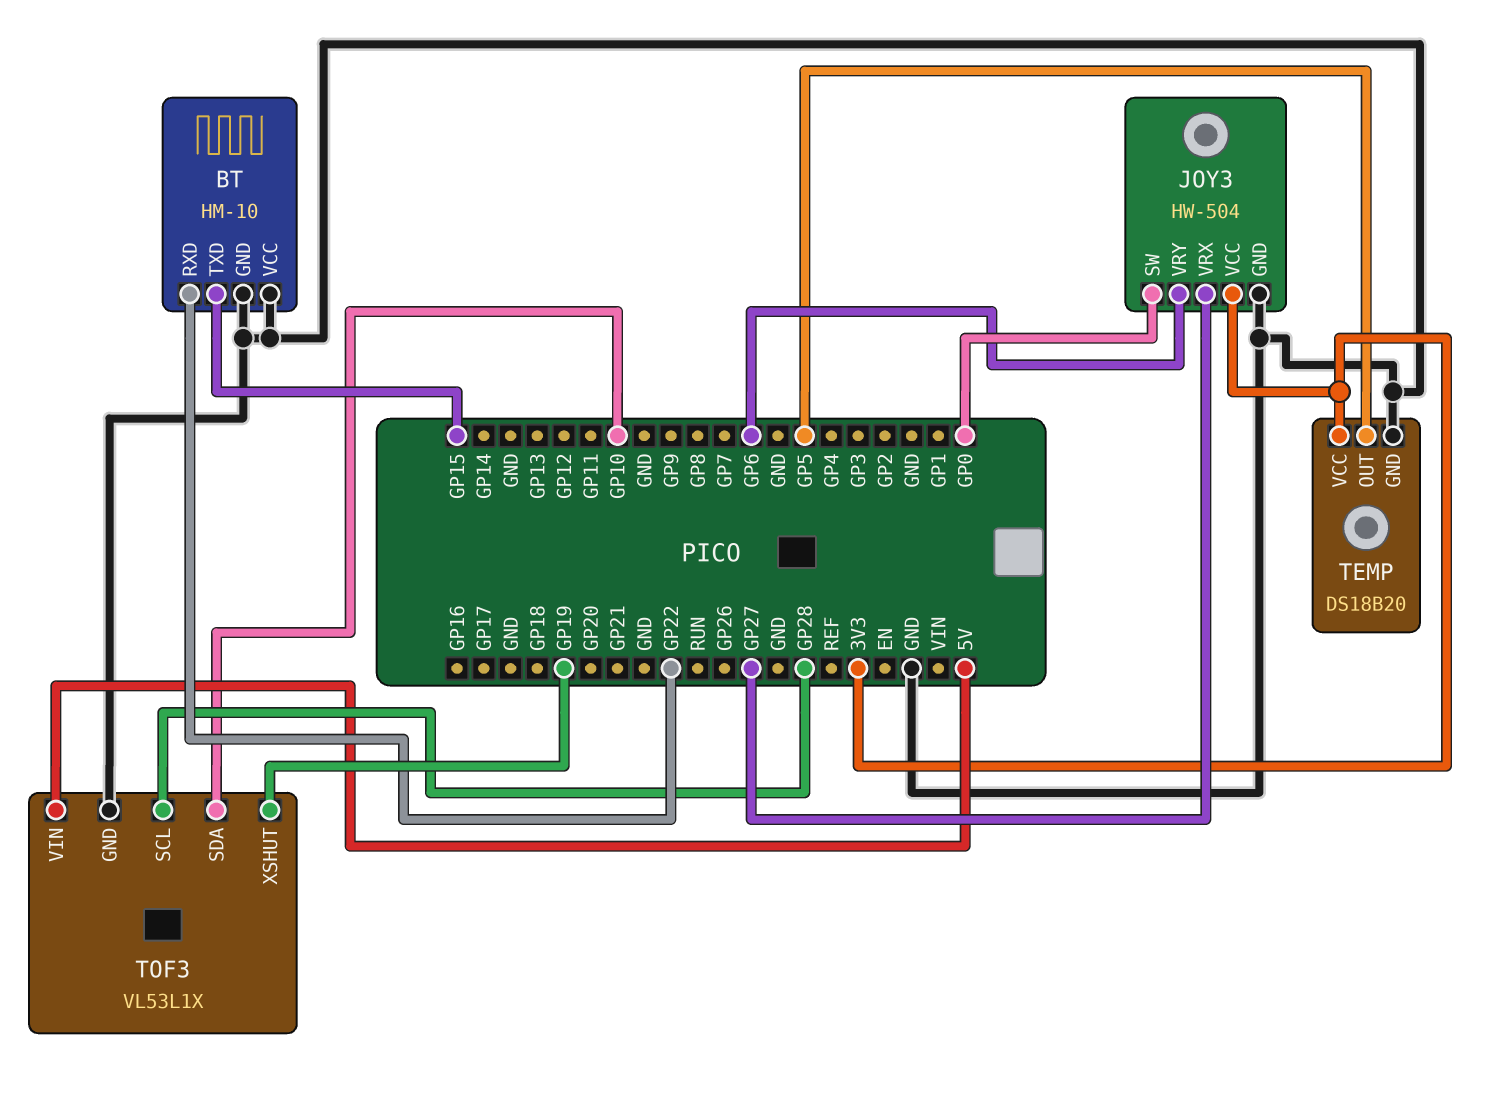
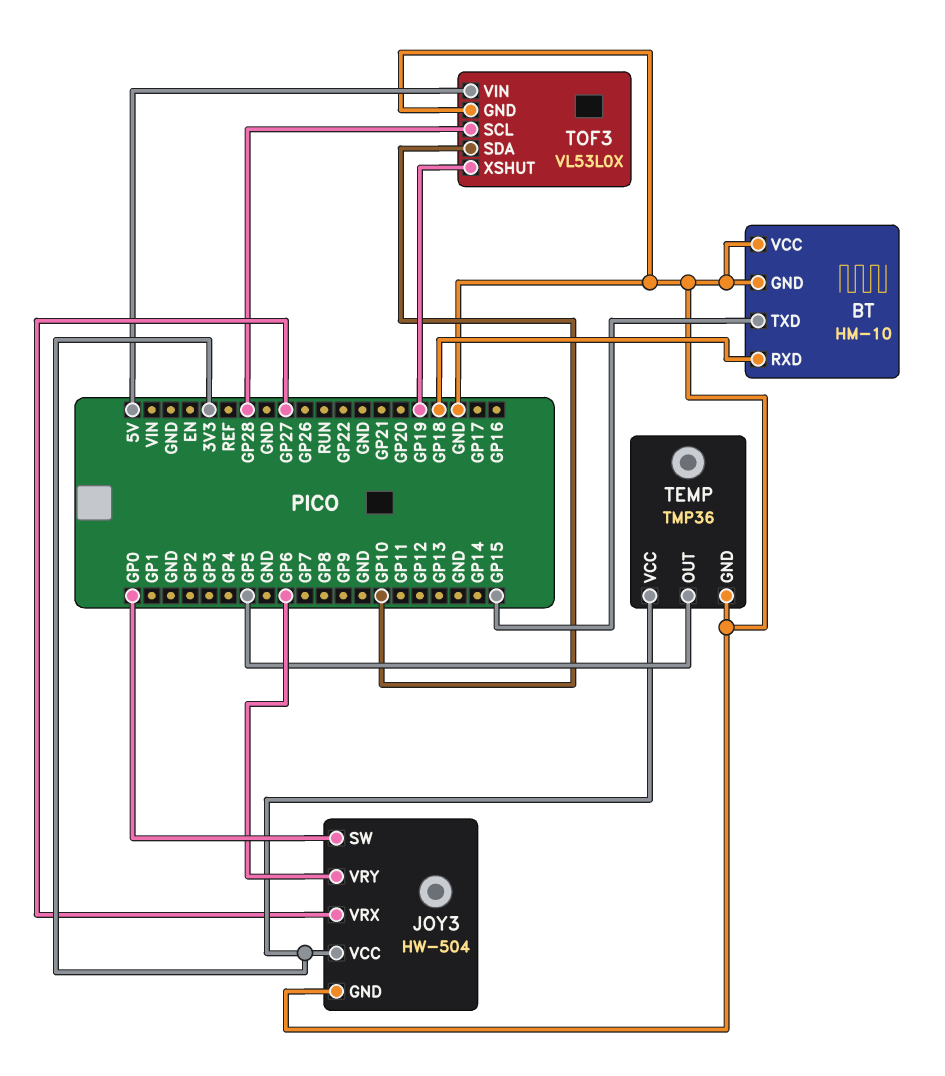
BT pin RXD: GP22 -> GP18
TEMP: DS18B20 -> TMP36
TOF3: VL53L1X -> VL53L0X

